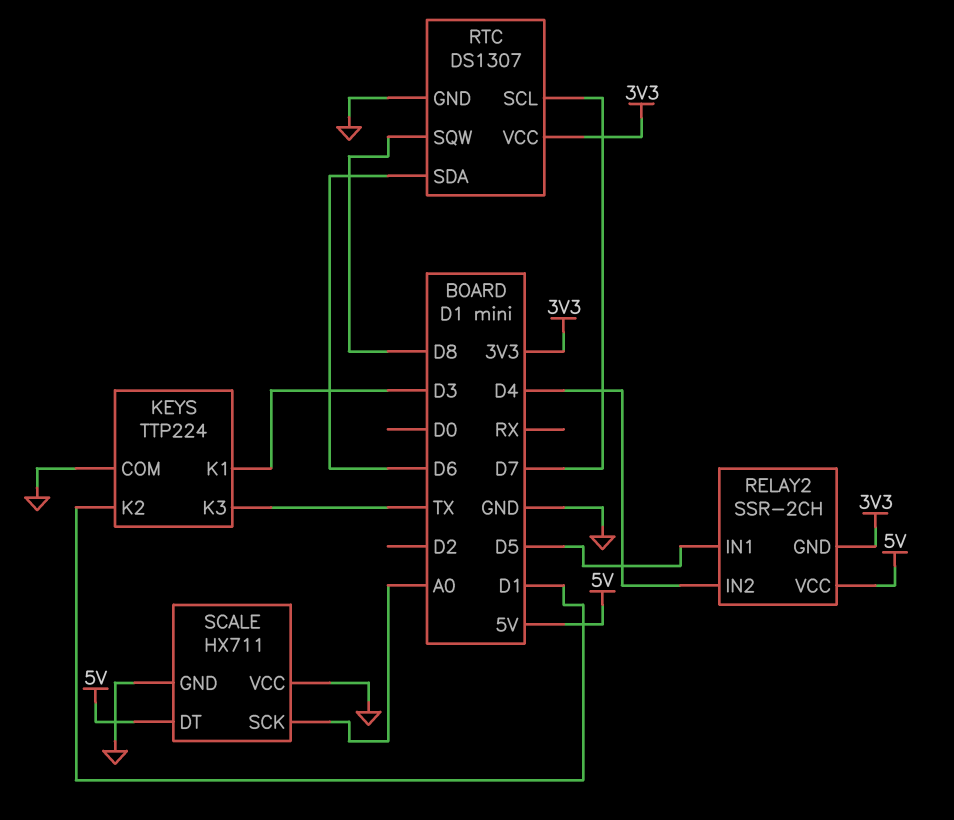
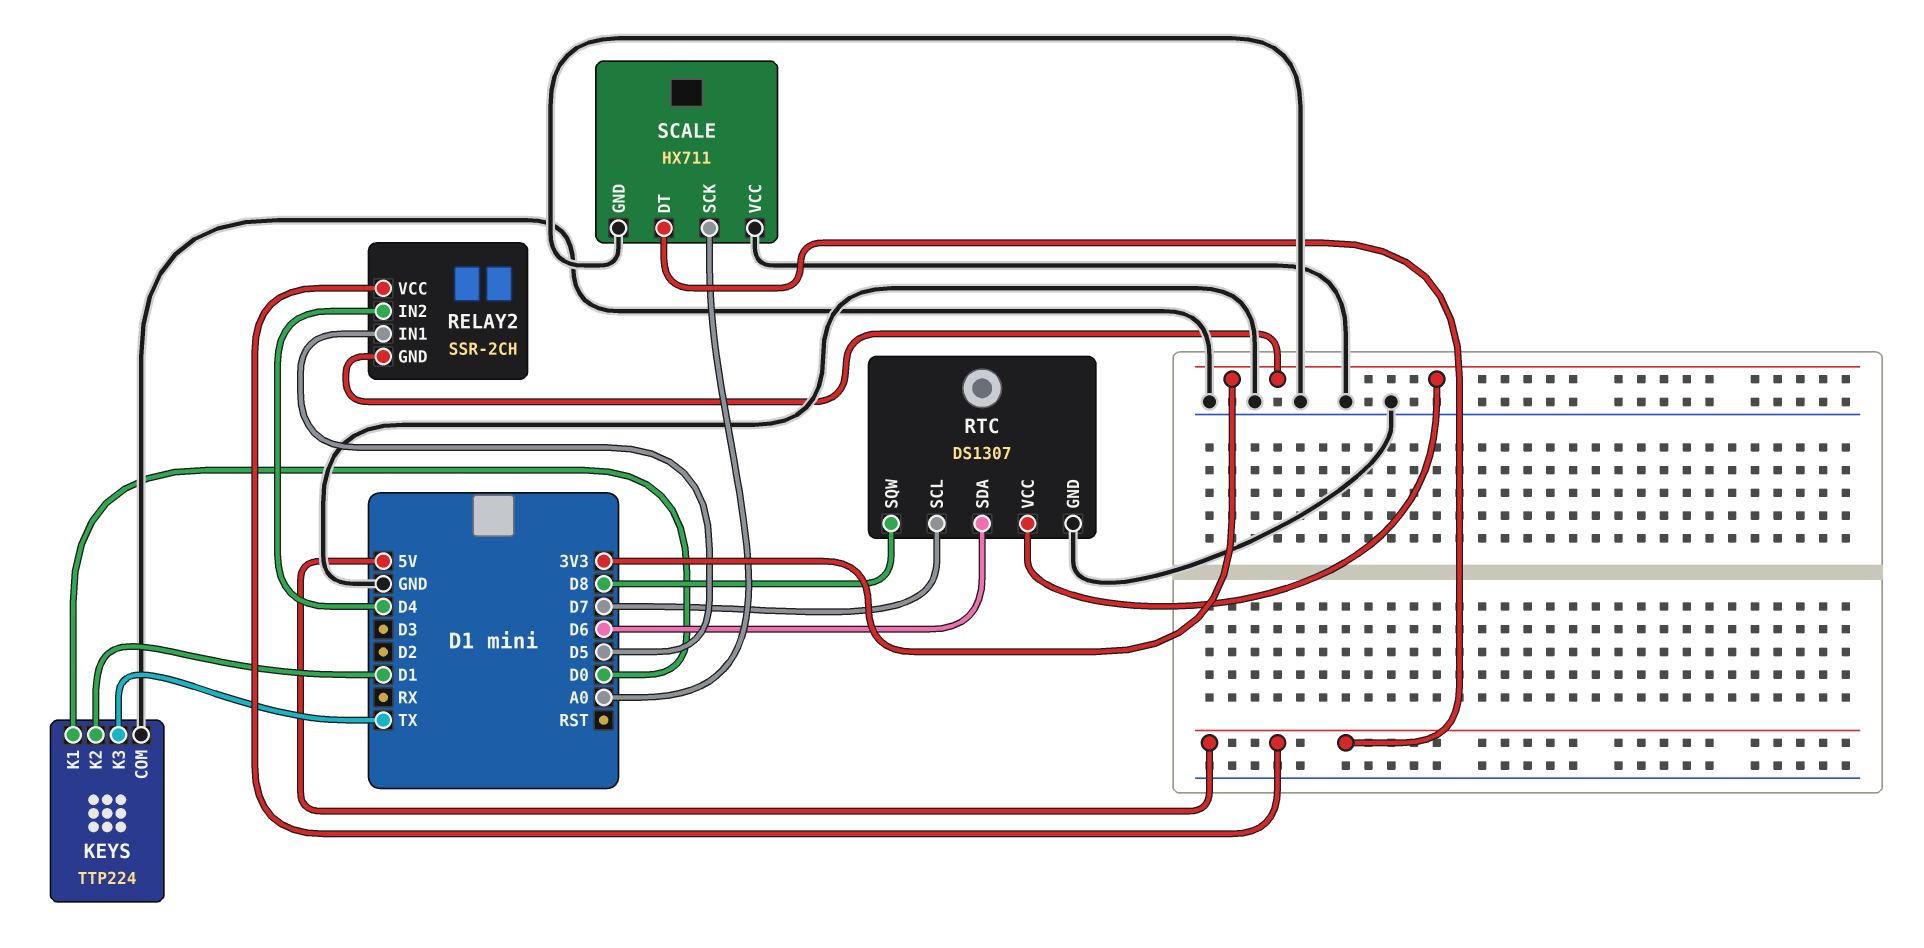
KEYS pin K1: D3 -> D0

